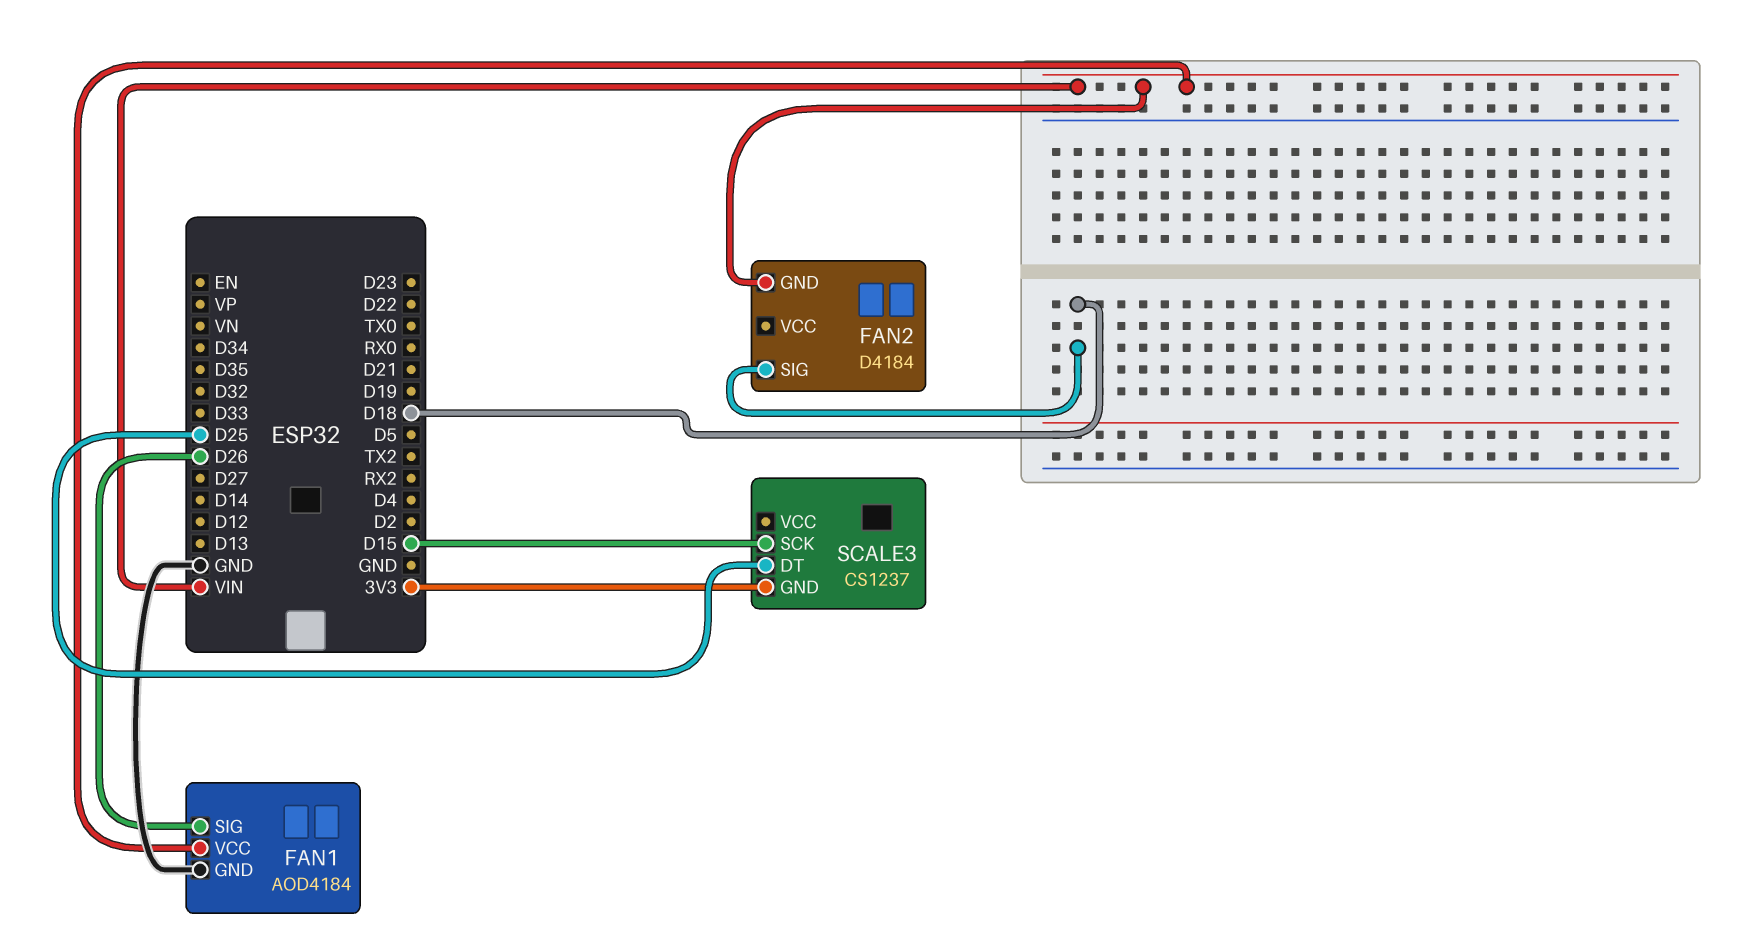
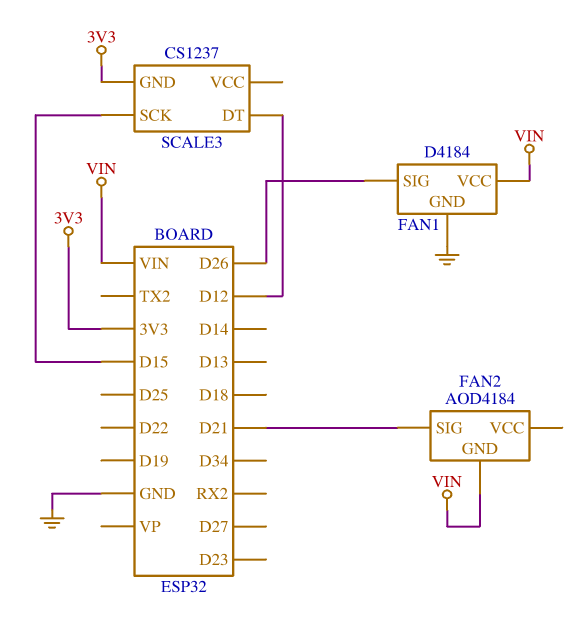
FAN1: AOD4184 -> D4184
FAN2: D4184 -> AOD4184
FAN2 pin SIG: D18 -> D21
SCALE3 pin DT: D25 -> D12

